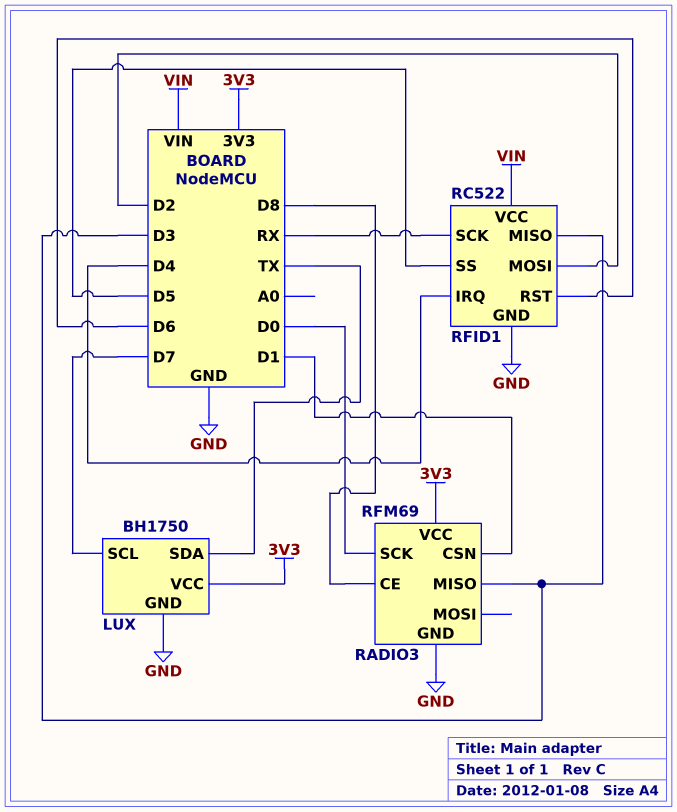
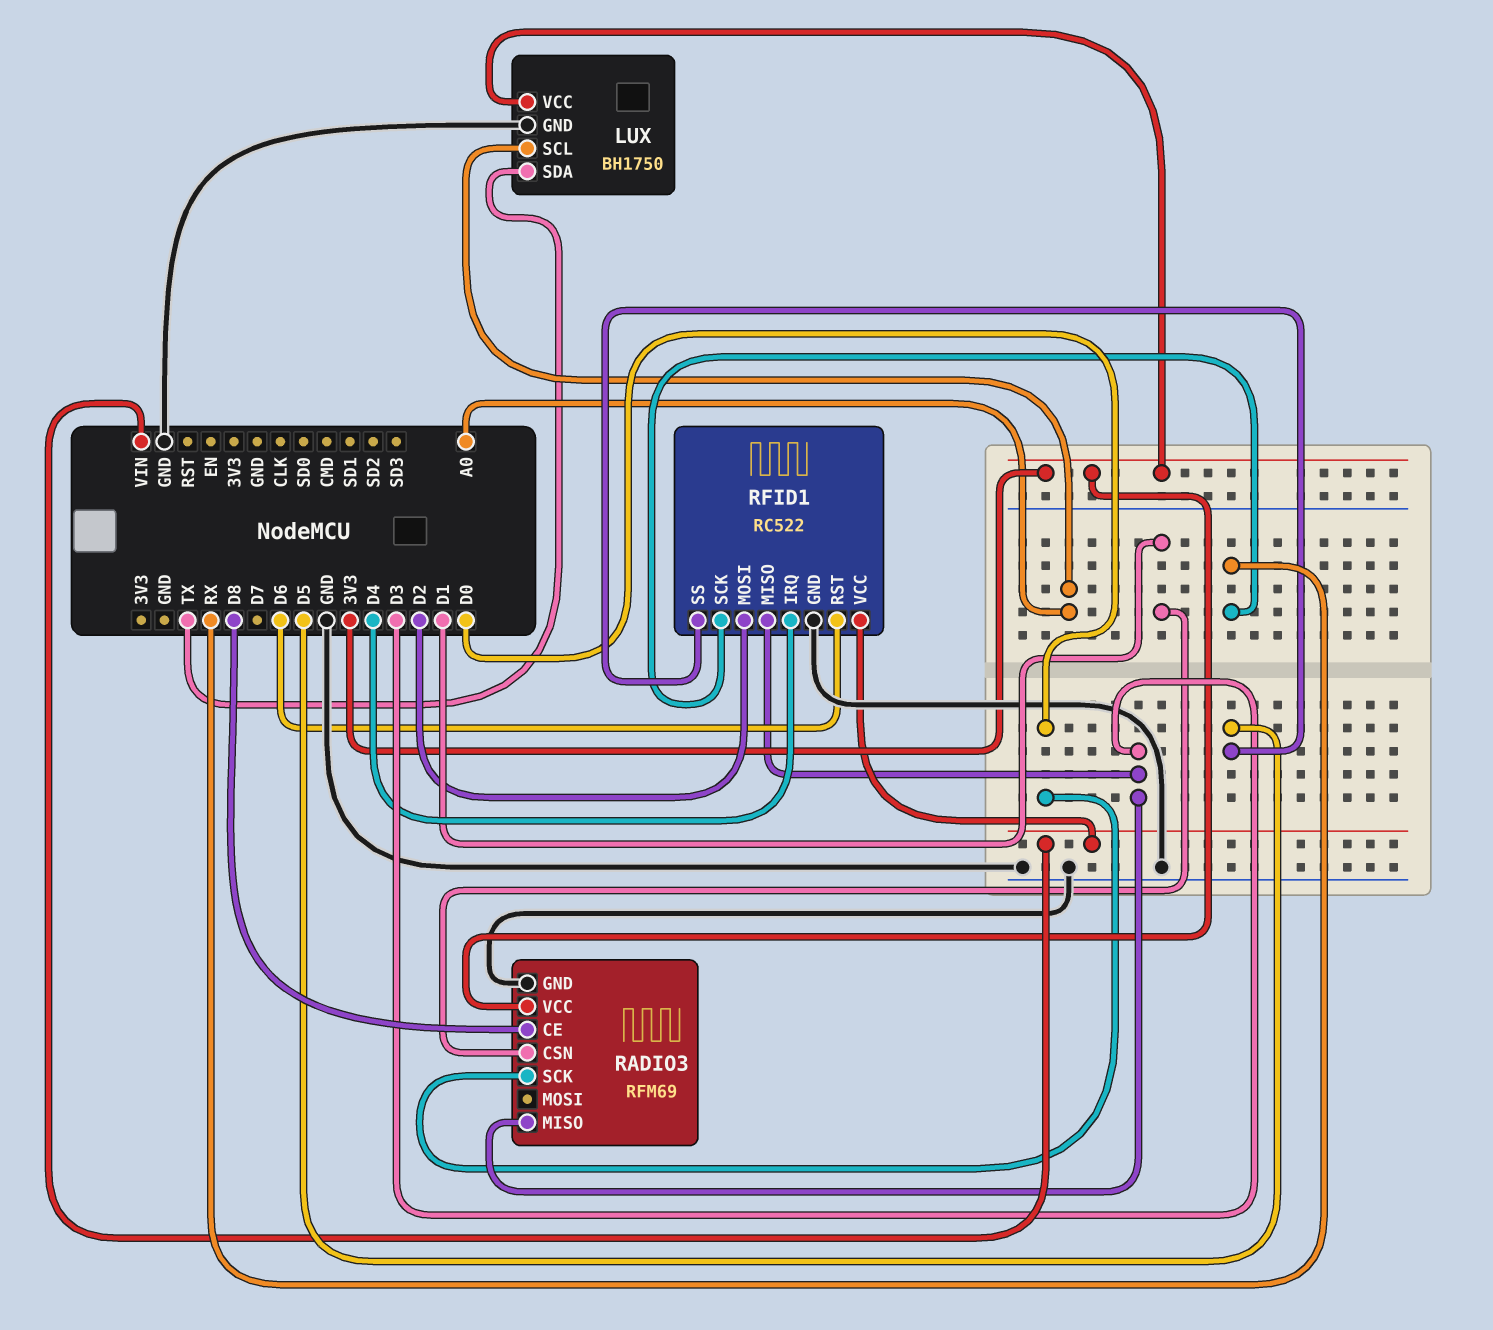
LUX pin SCL: D7 -> A0

